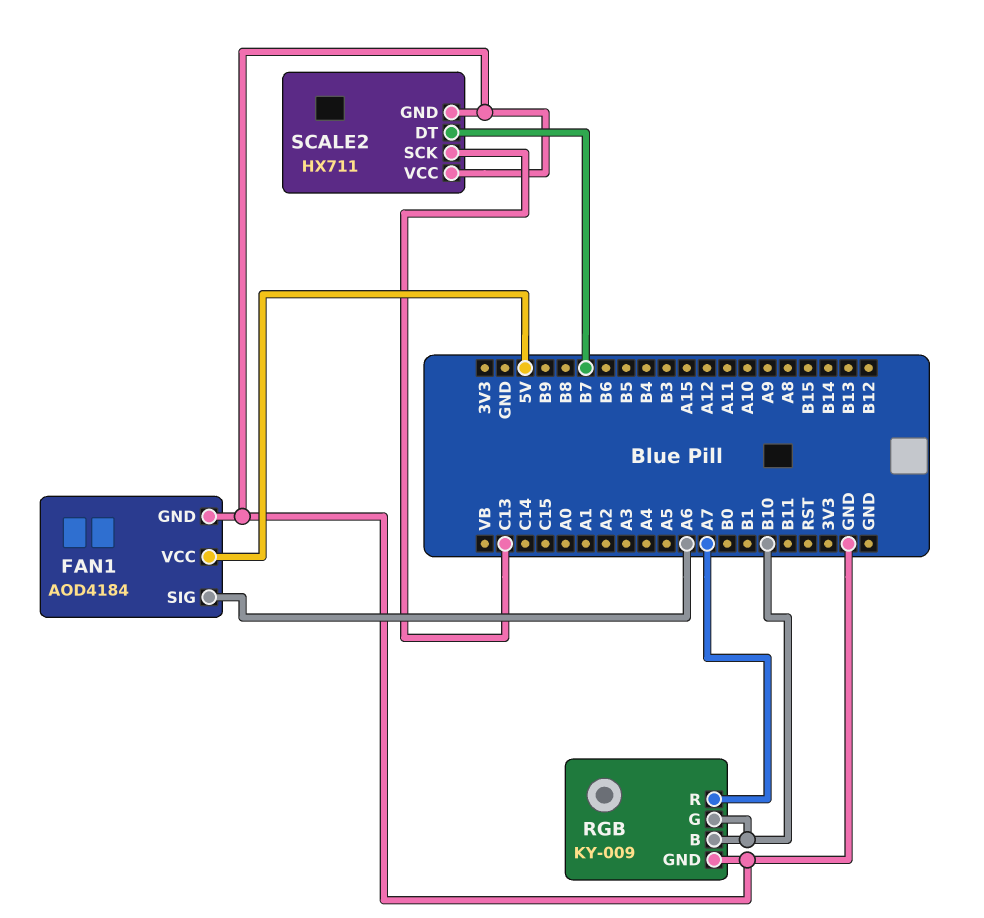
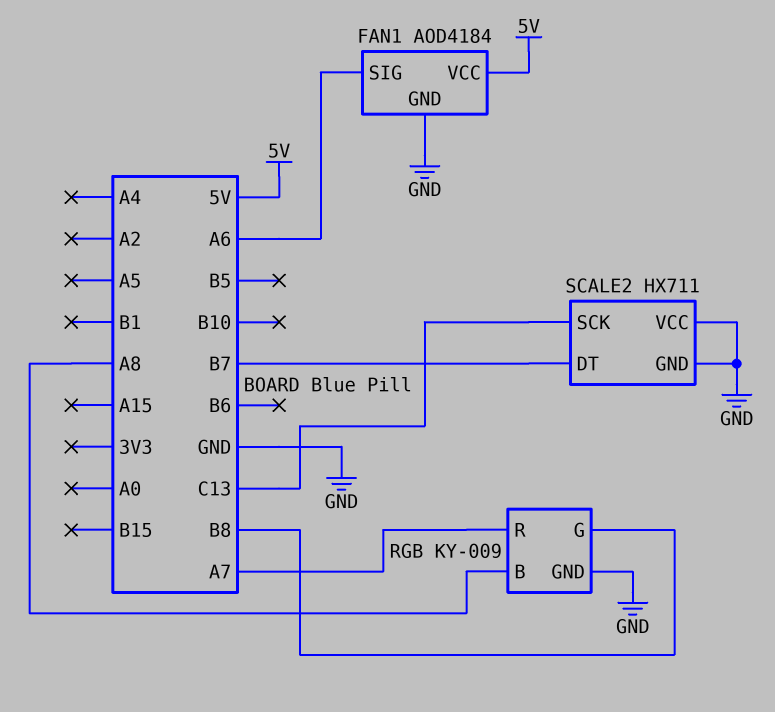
RGB pin B: B10 -> A8
RGB pin G: B10 -> B8

